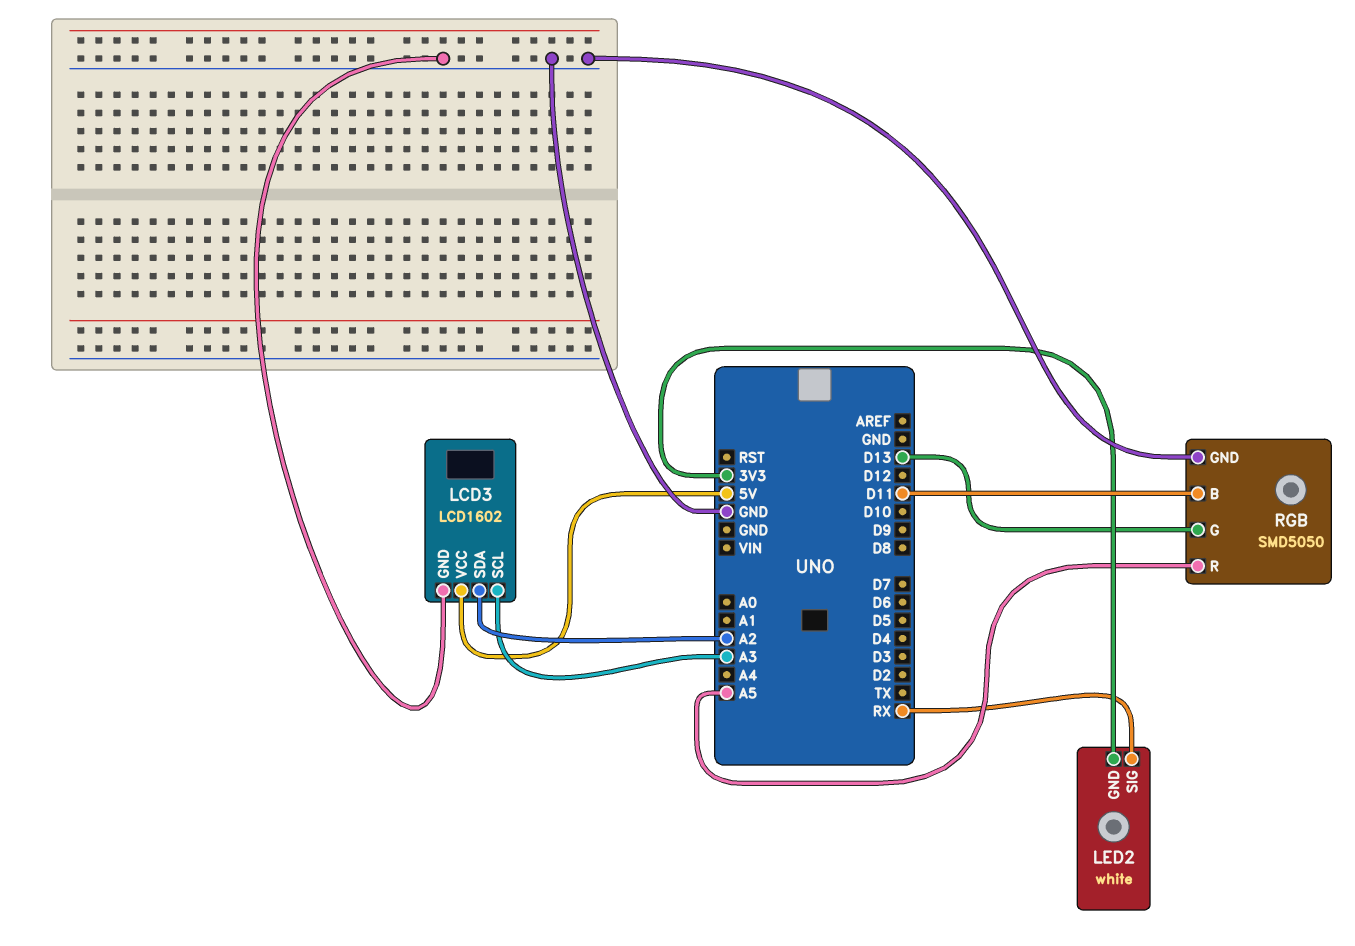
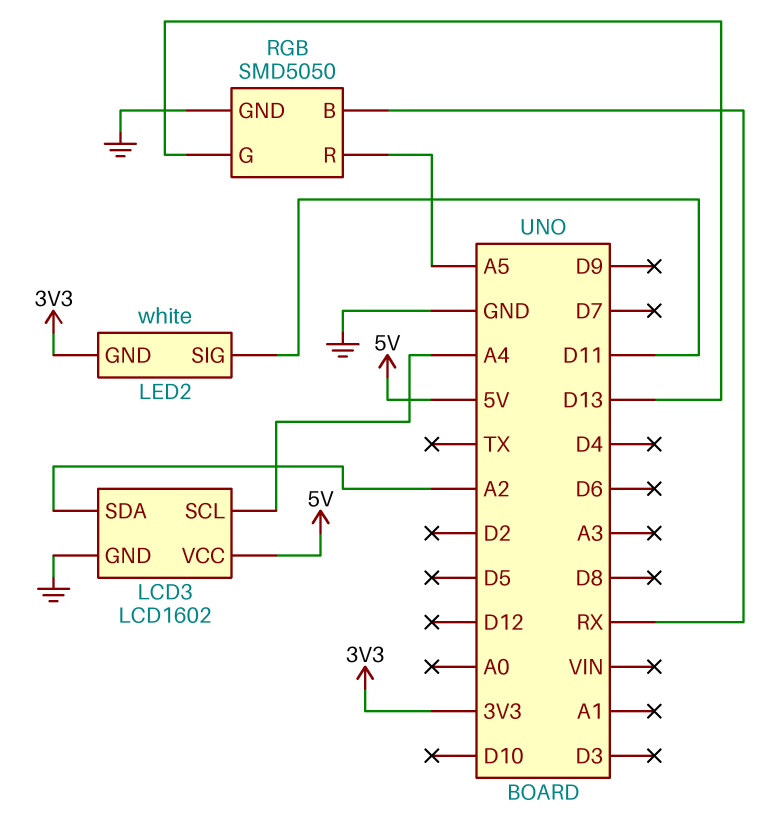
LCD3 pin SCL: A3 -> A4
LED2 pin SIG: RX -> D11
RGB pin B: D11 -> RX

